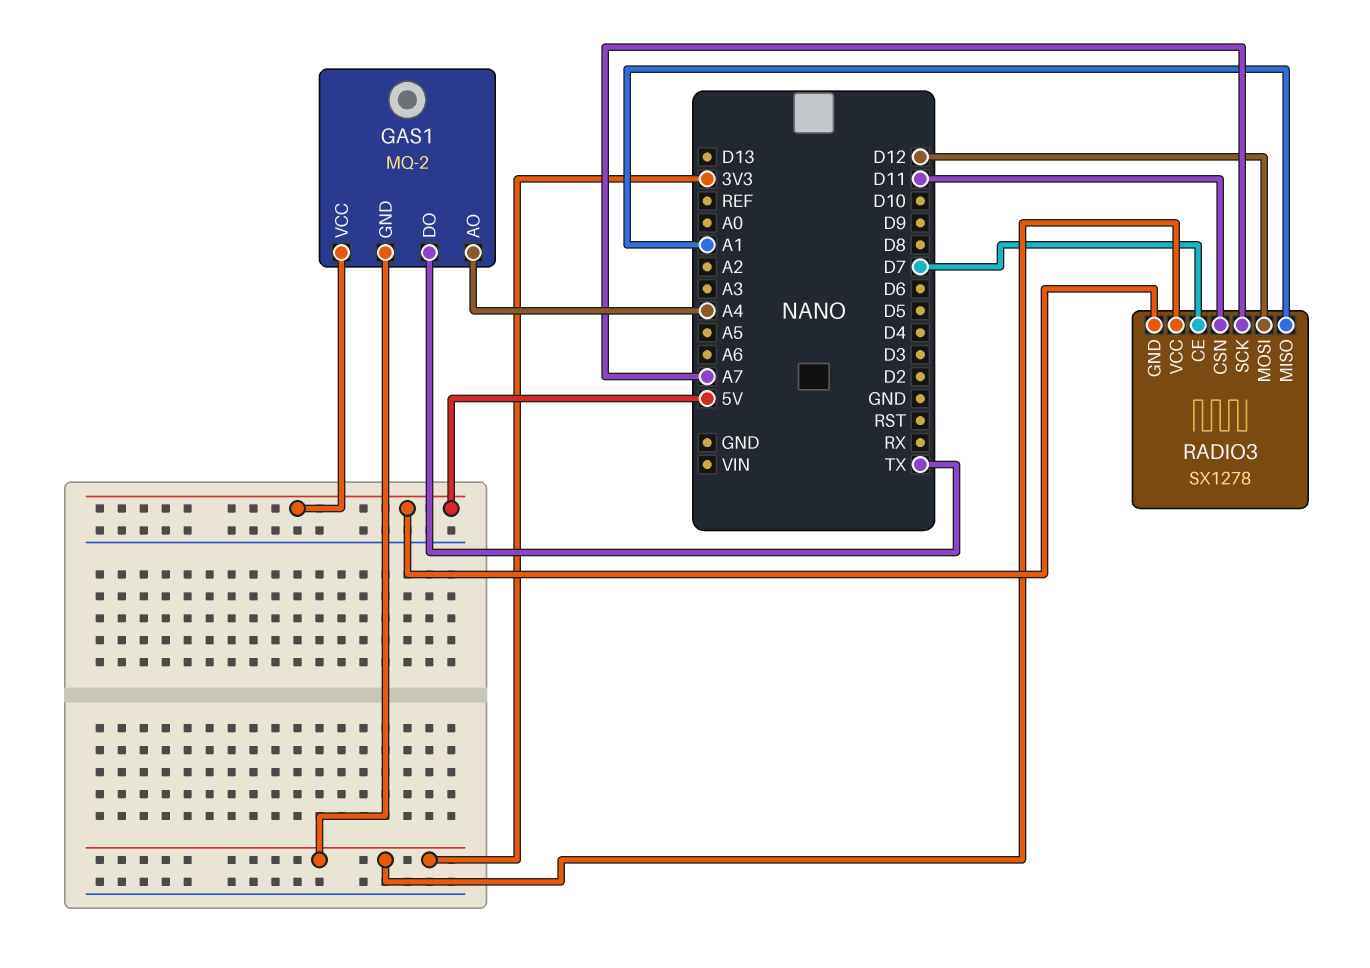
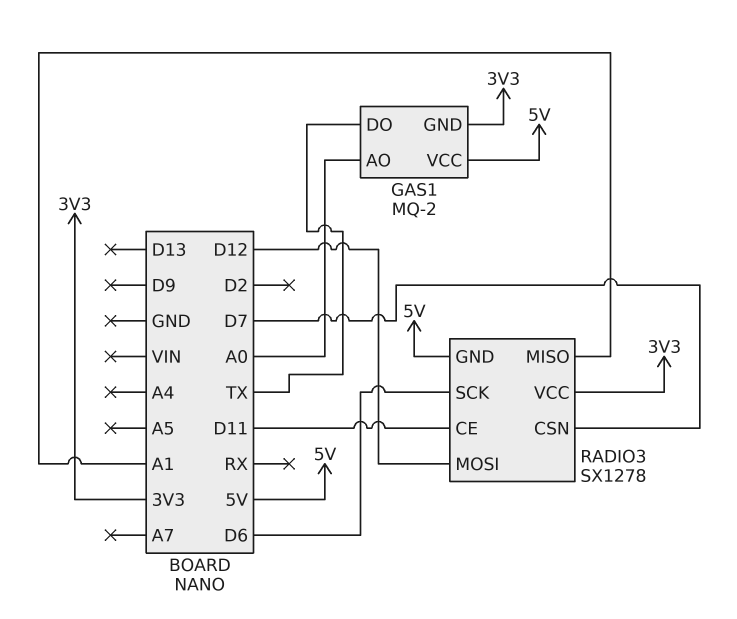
GAS1 pin AO: A4 -> A0
RADIO3 pin CE: D7 -> D11
RADIO3 pin CSN: D11 -> D7
RADIO3 pin SCK: A7 -> D6

